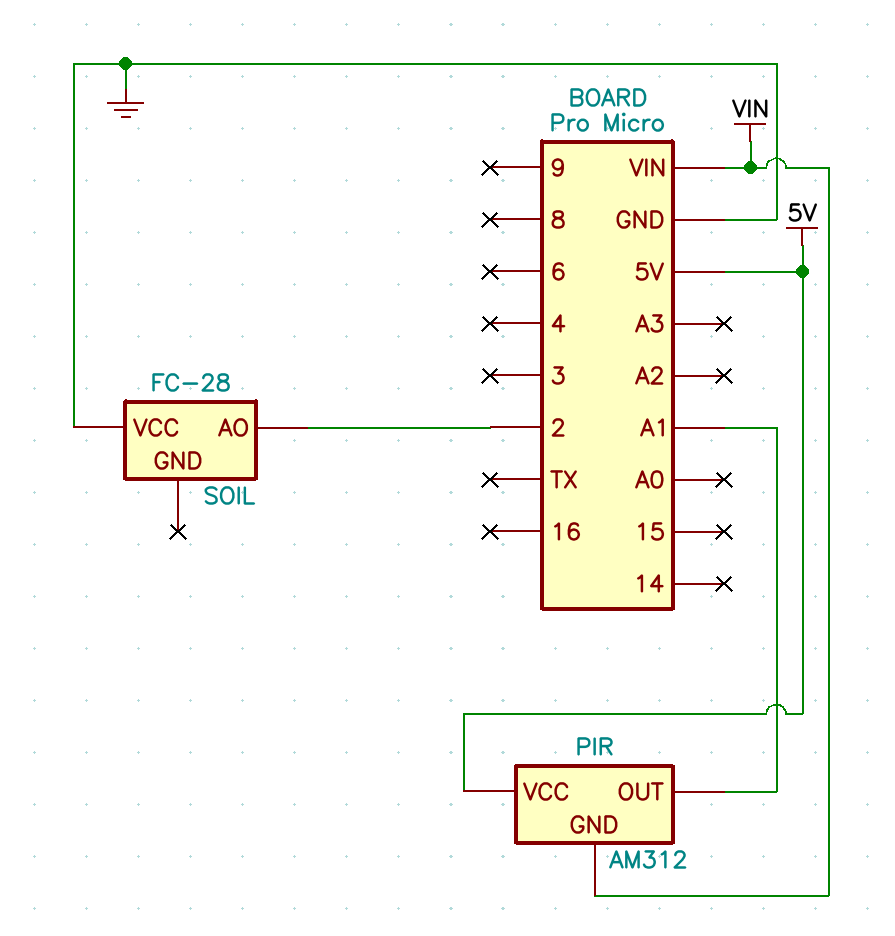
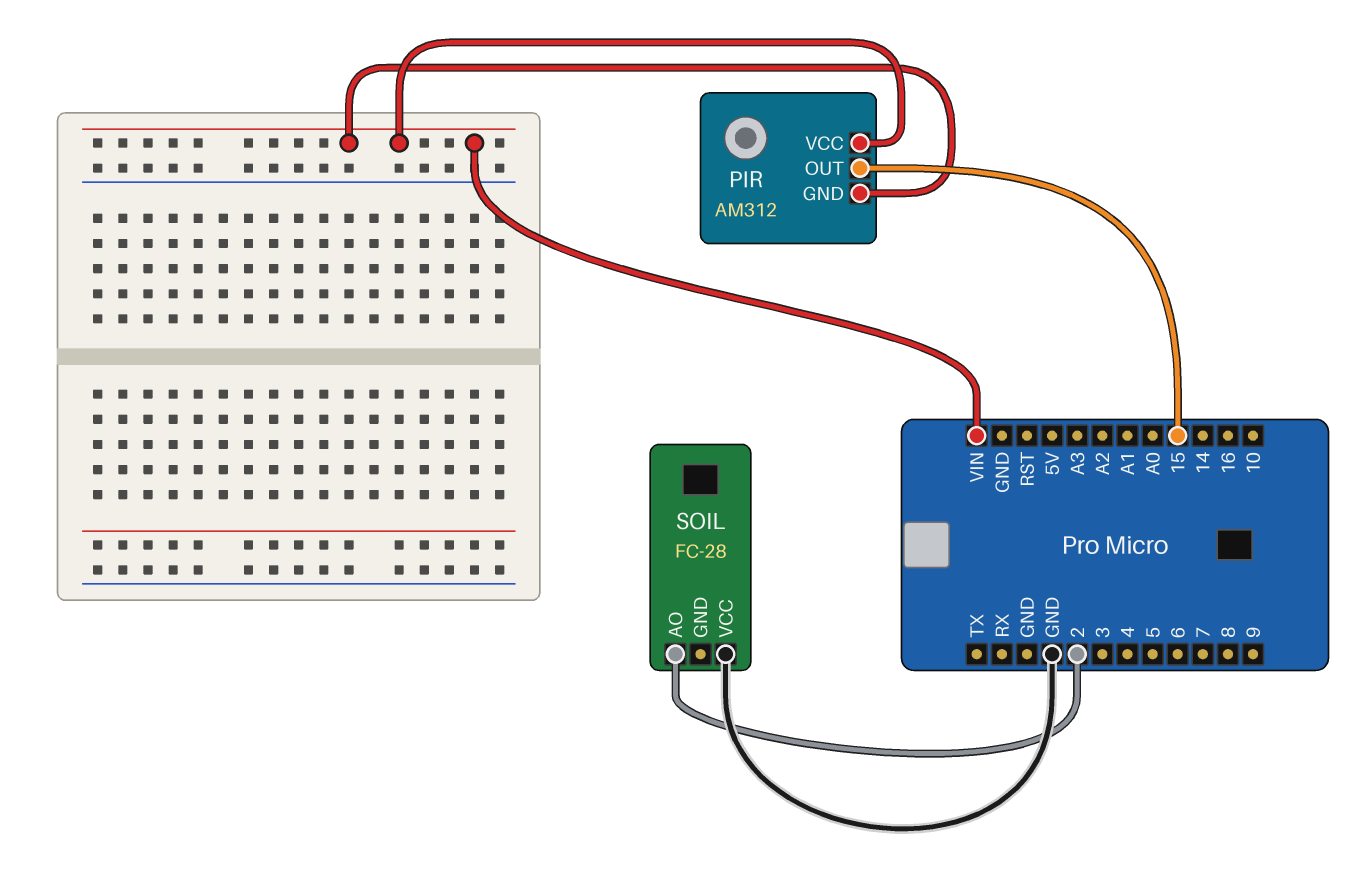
PIR pin OUT: A1 -> 15
PIR pin VCC: 5V -> VIN

